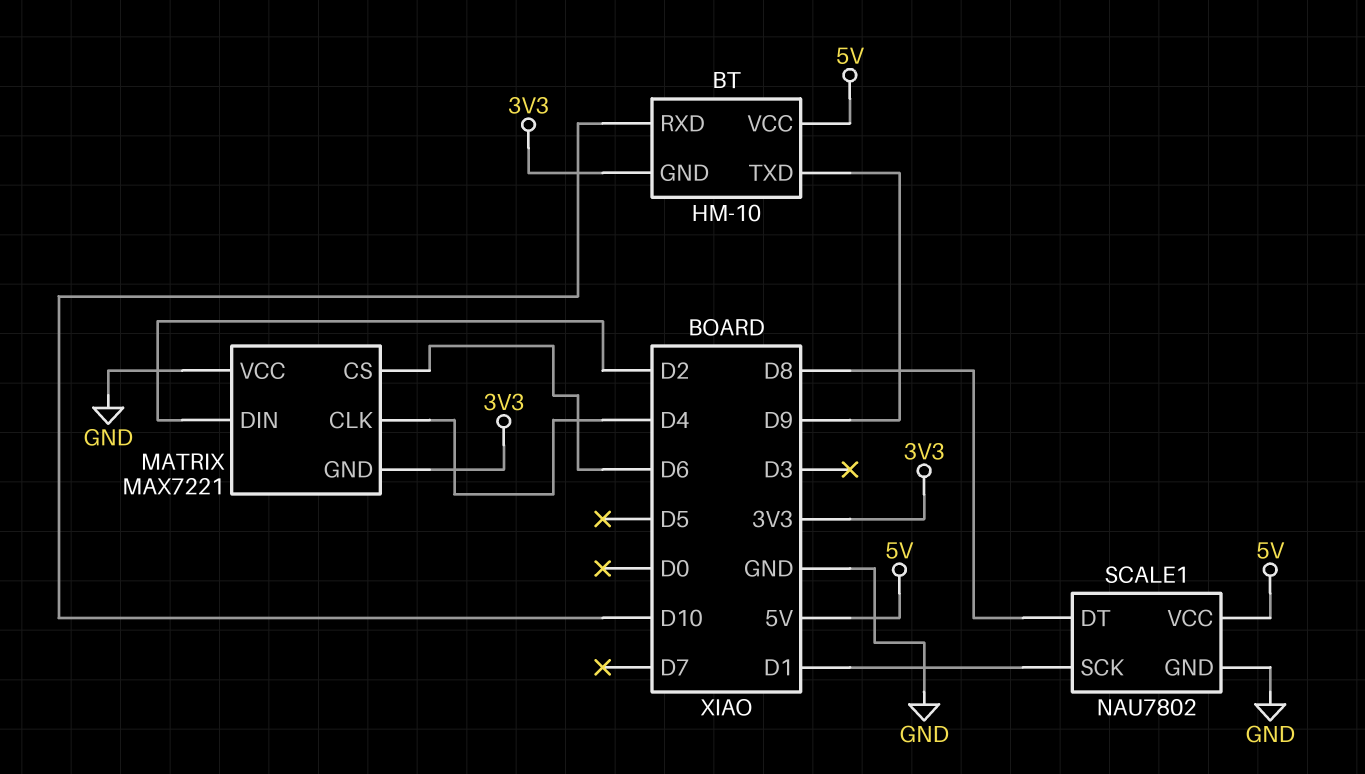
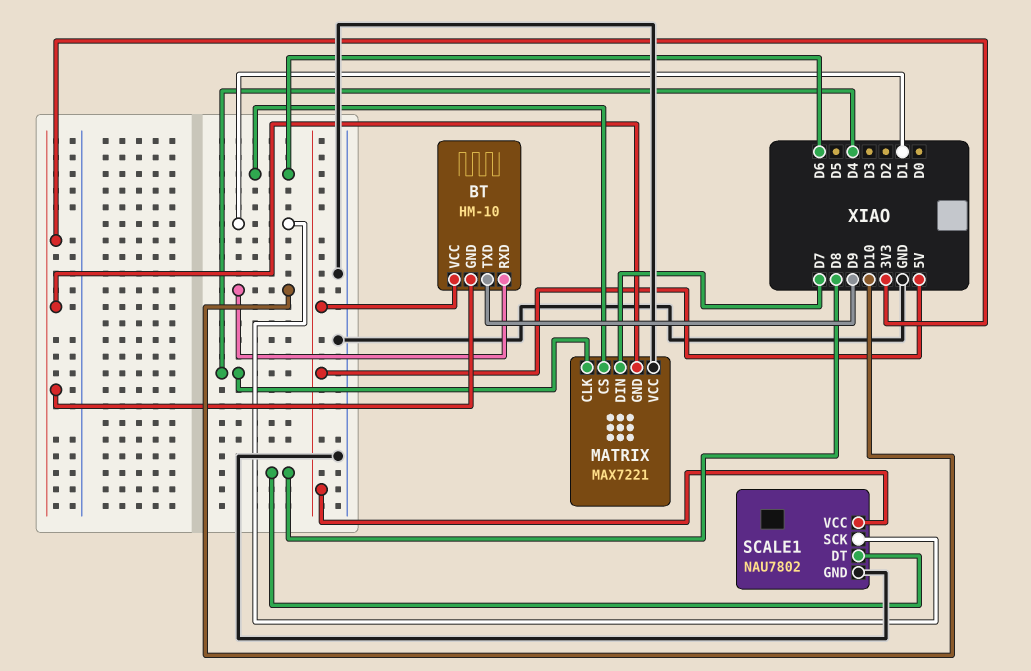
MATRIX pin DIN: D2 -> D7

